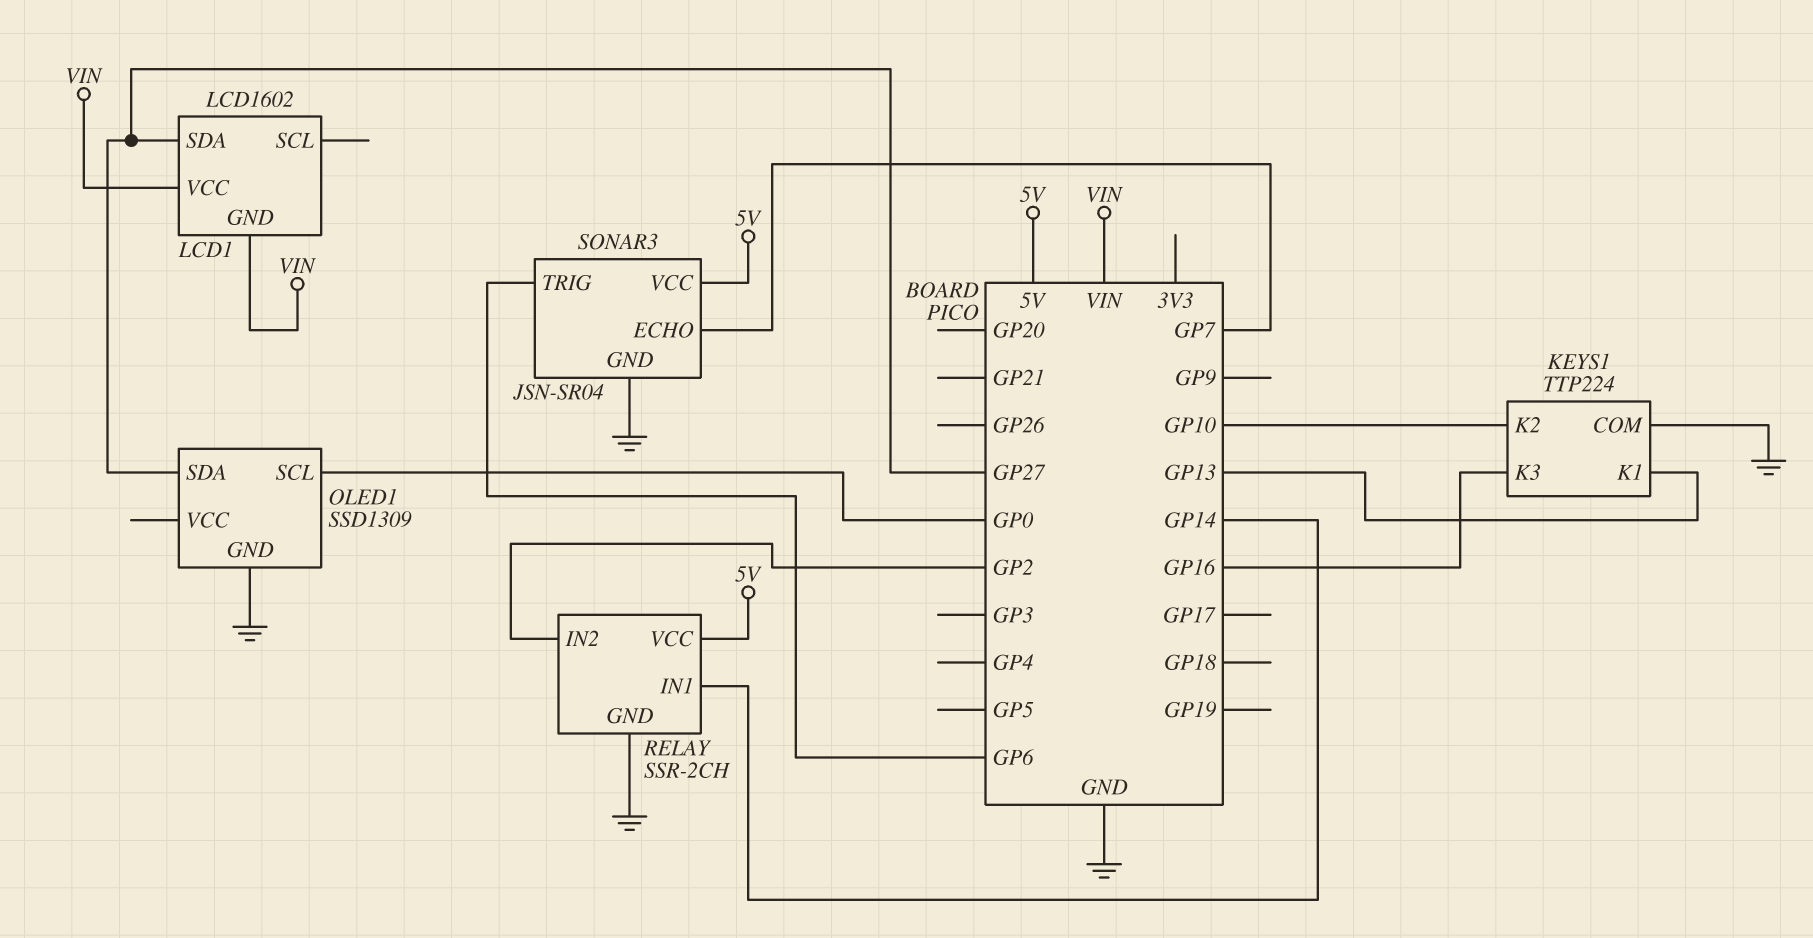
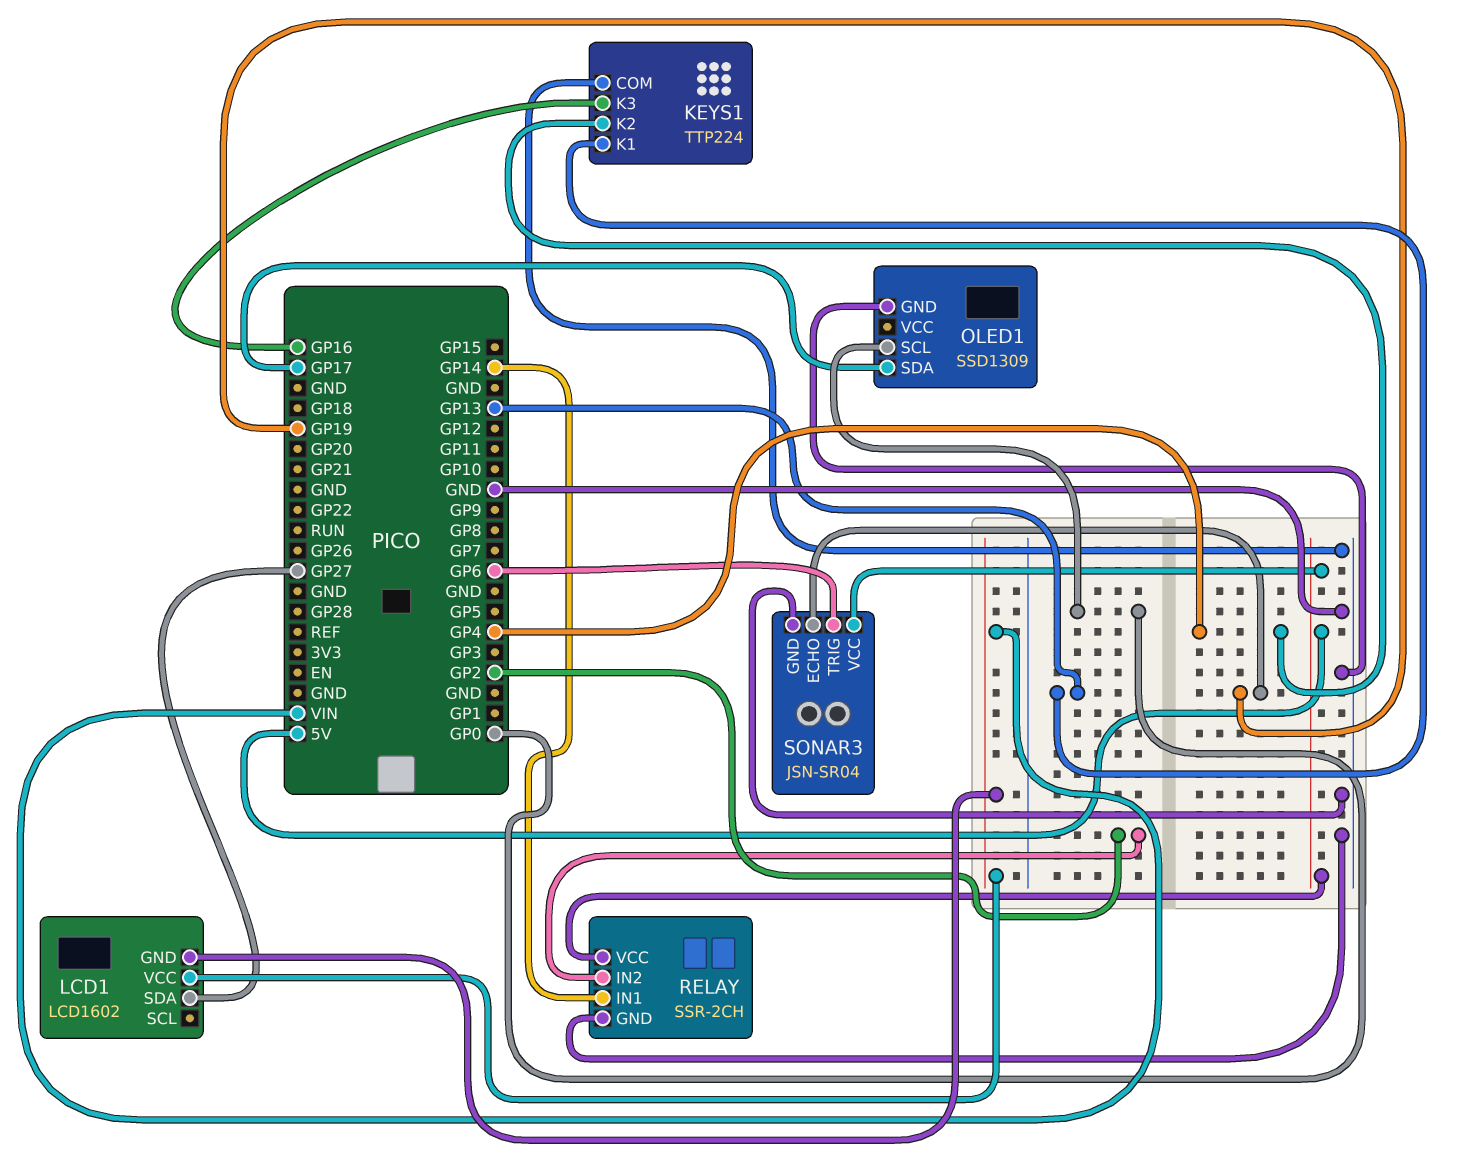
KEYS1 pin K2: GP10 -> GP4
OLED1 pin SDA: GP27 -> GP17
SONAR3 pin ECHO: GP7 -> GP19

